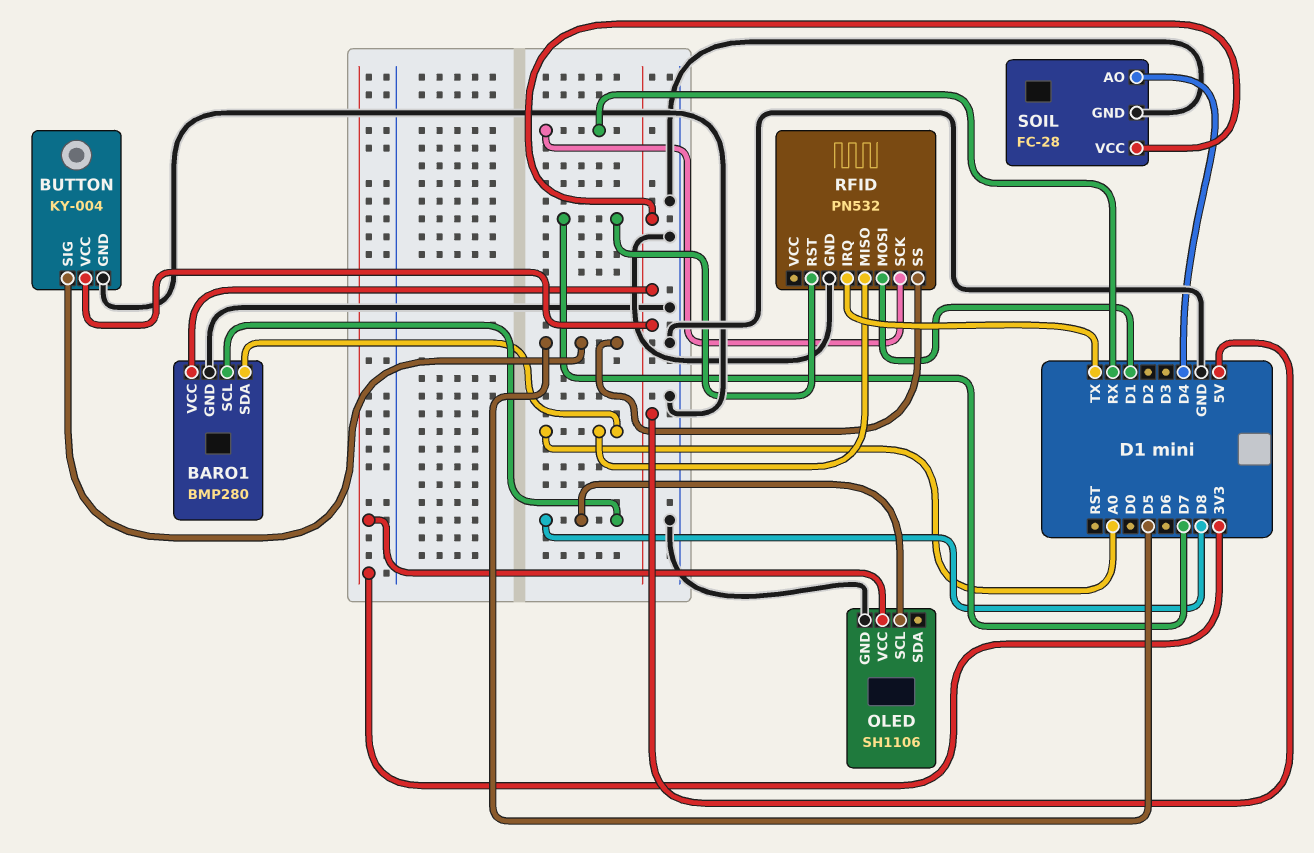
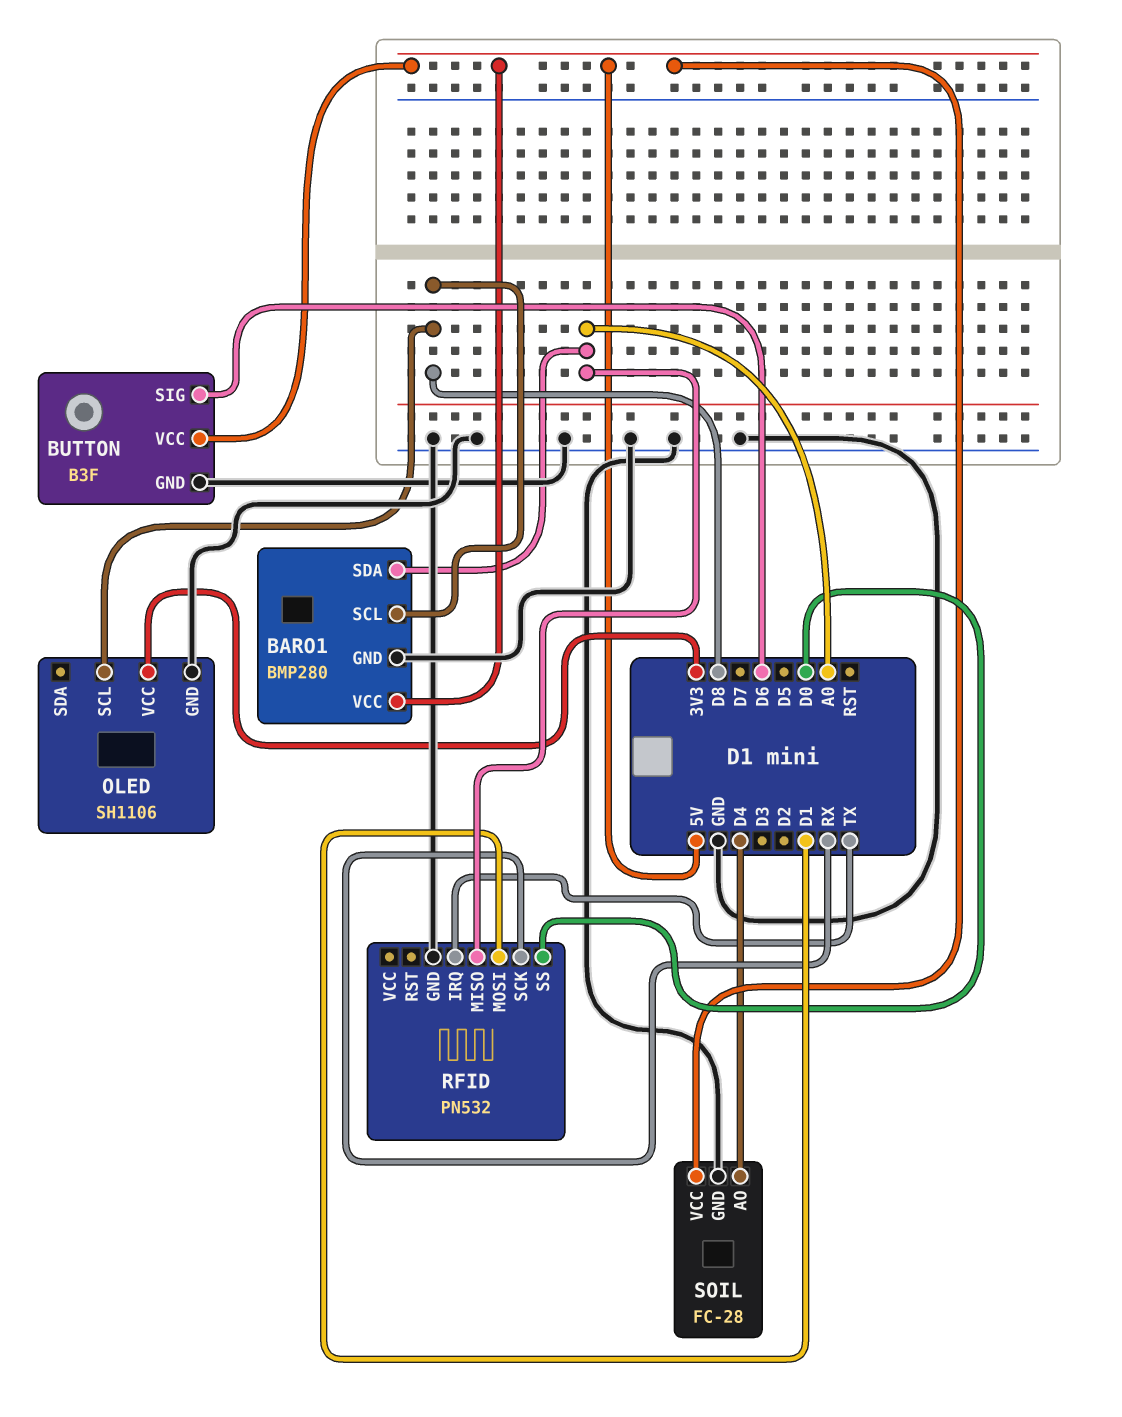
BUTTON: KY-004 -> B3F
BUTTON pin SIG: D5 -> D6
RFID pin RST: D7 -> none
RFID pin SS: D5 -> D0

